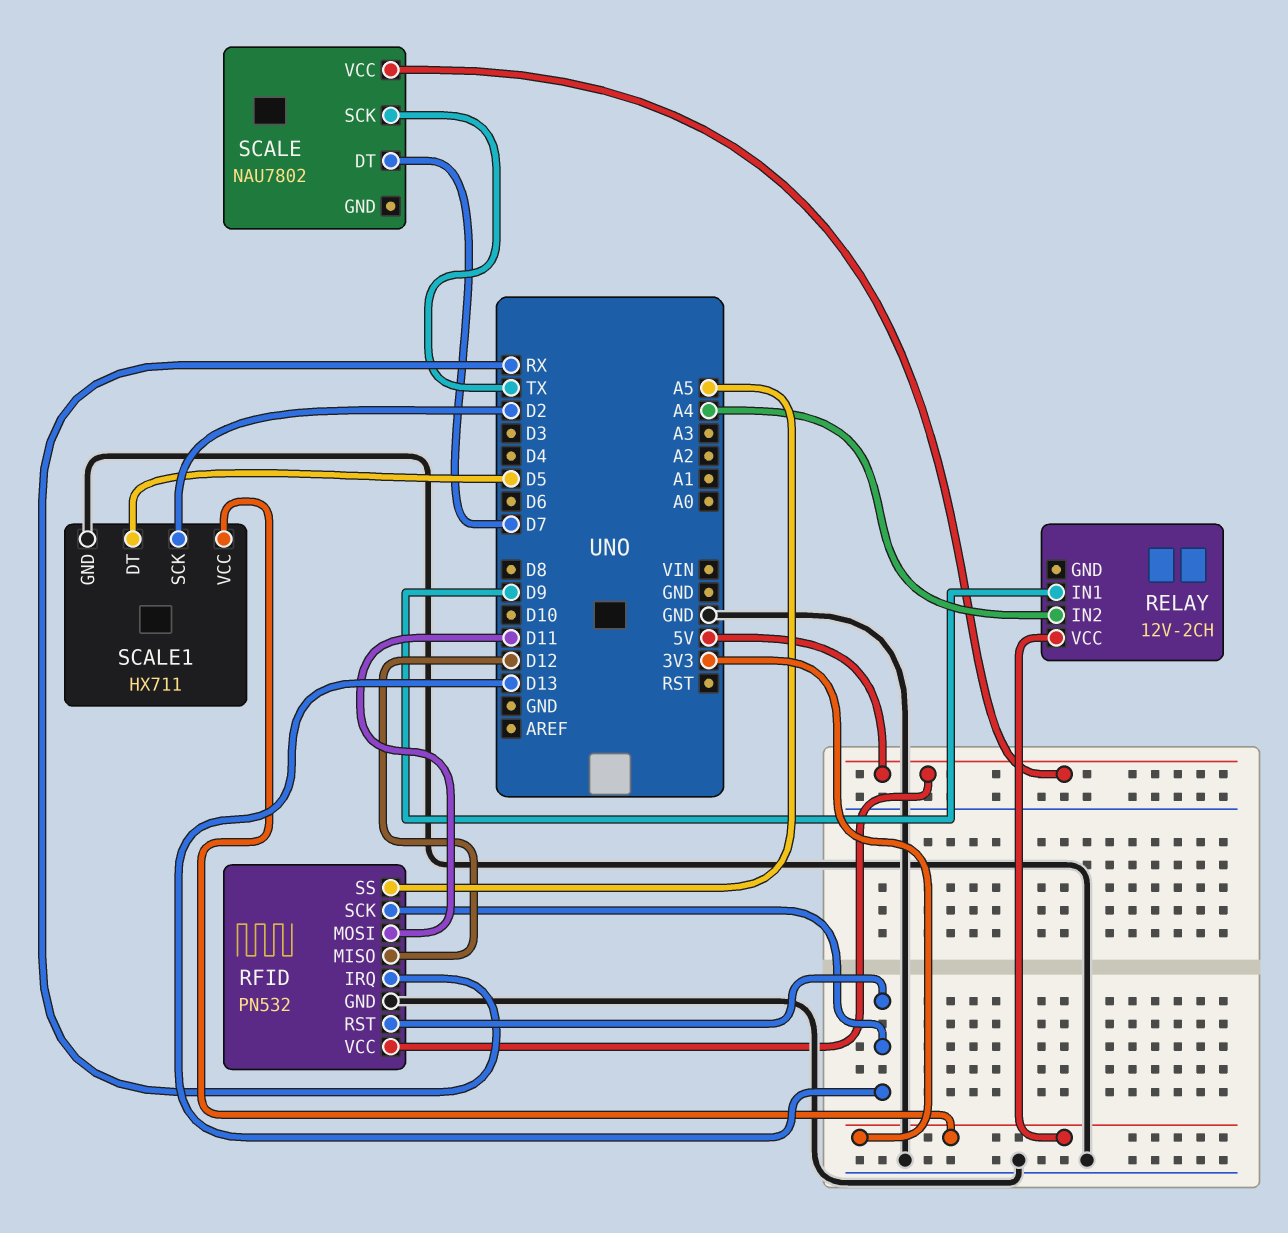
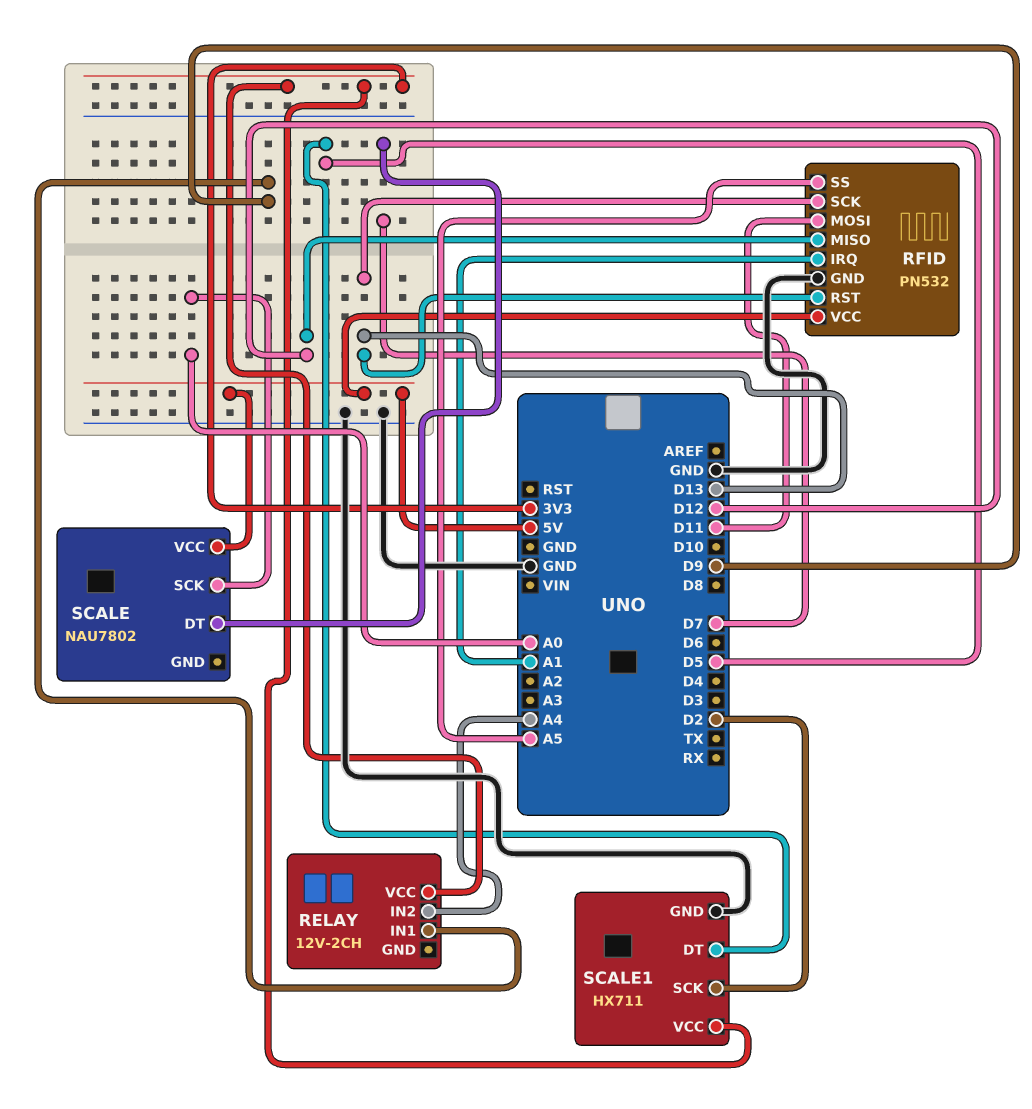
RFID pin IRQ: RX -> A1
SCALE pin SCK: TX -> A0

